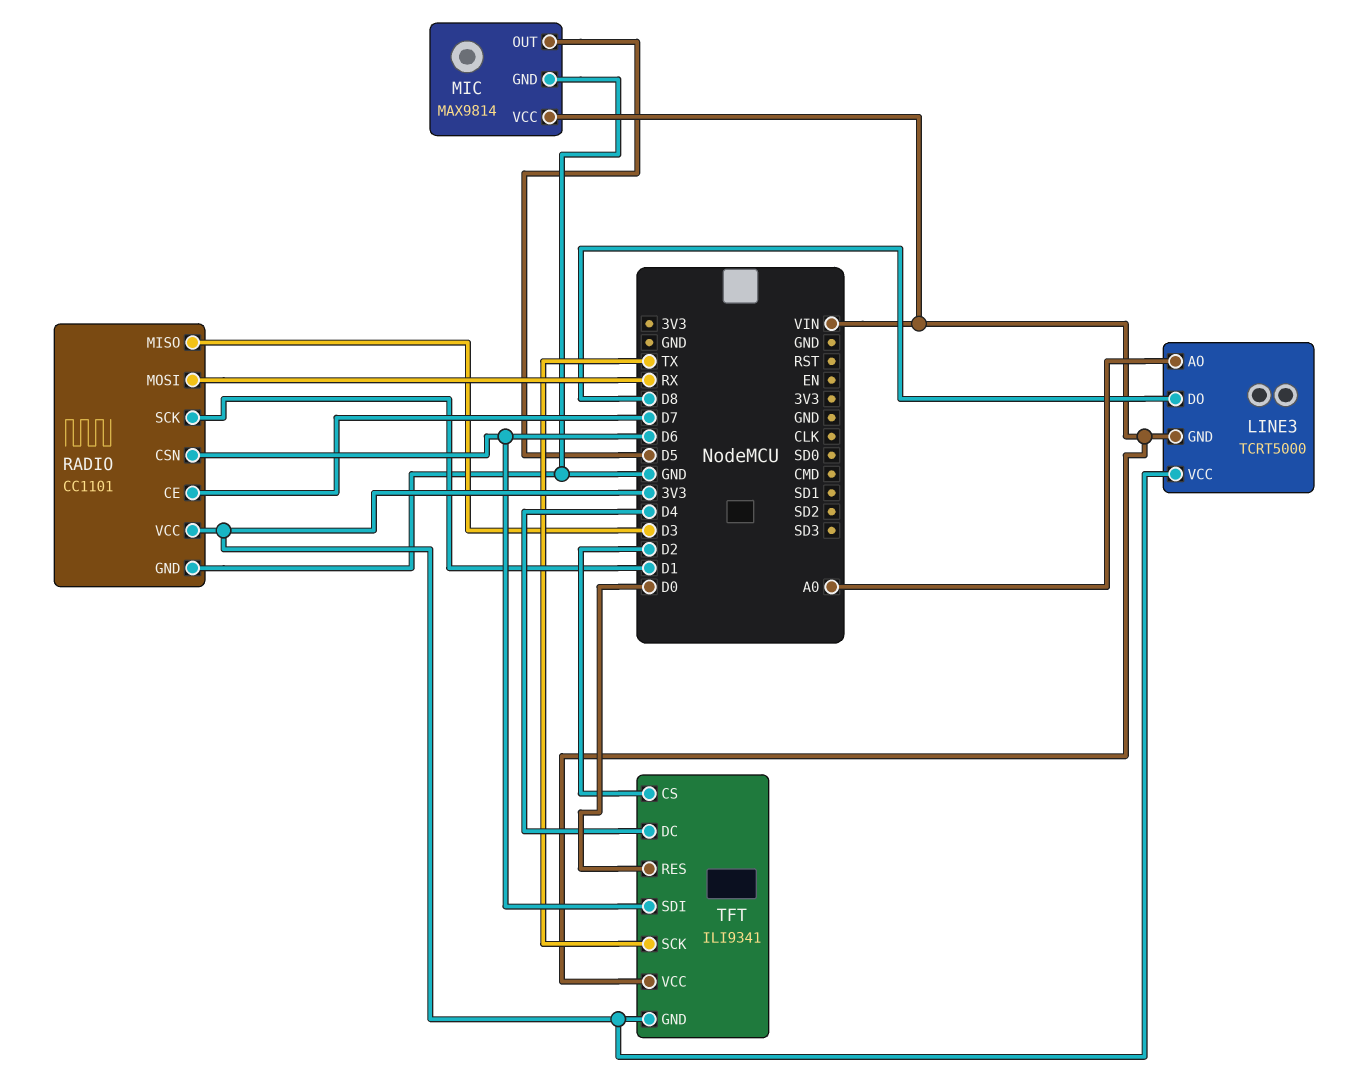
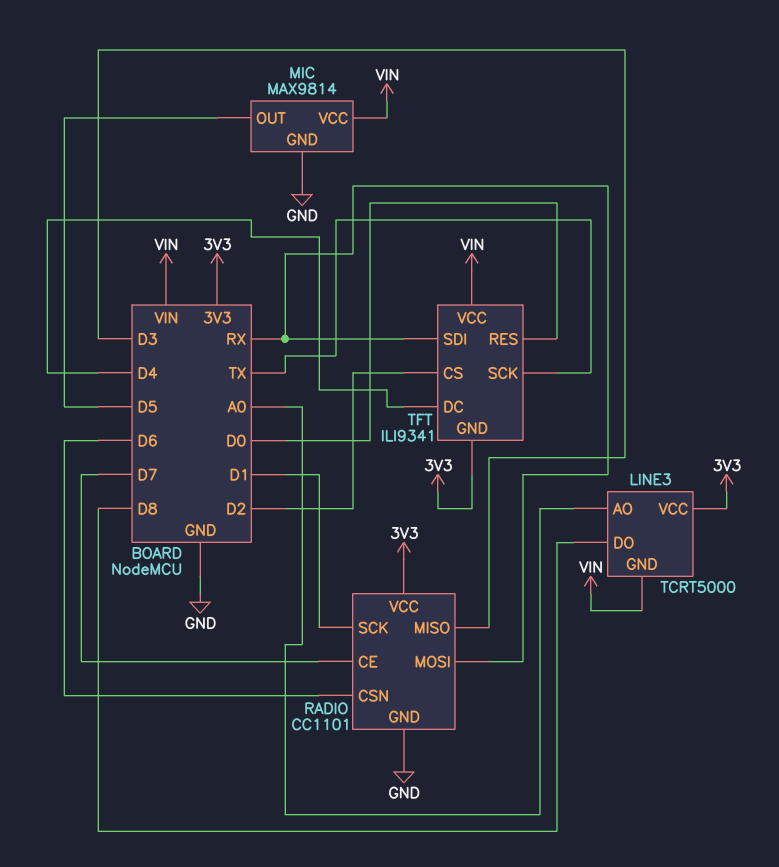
TFT pin SDI: D6 -> RX

